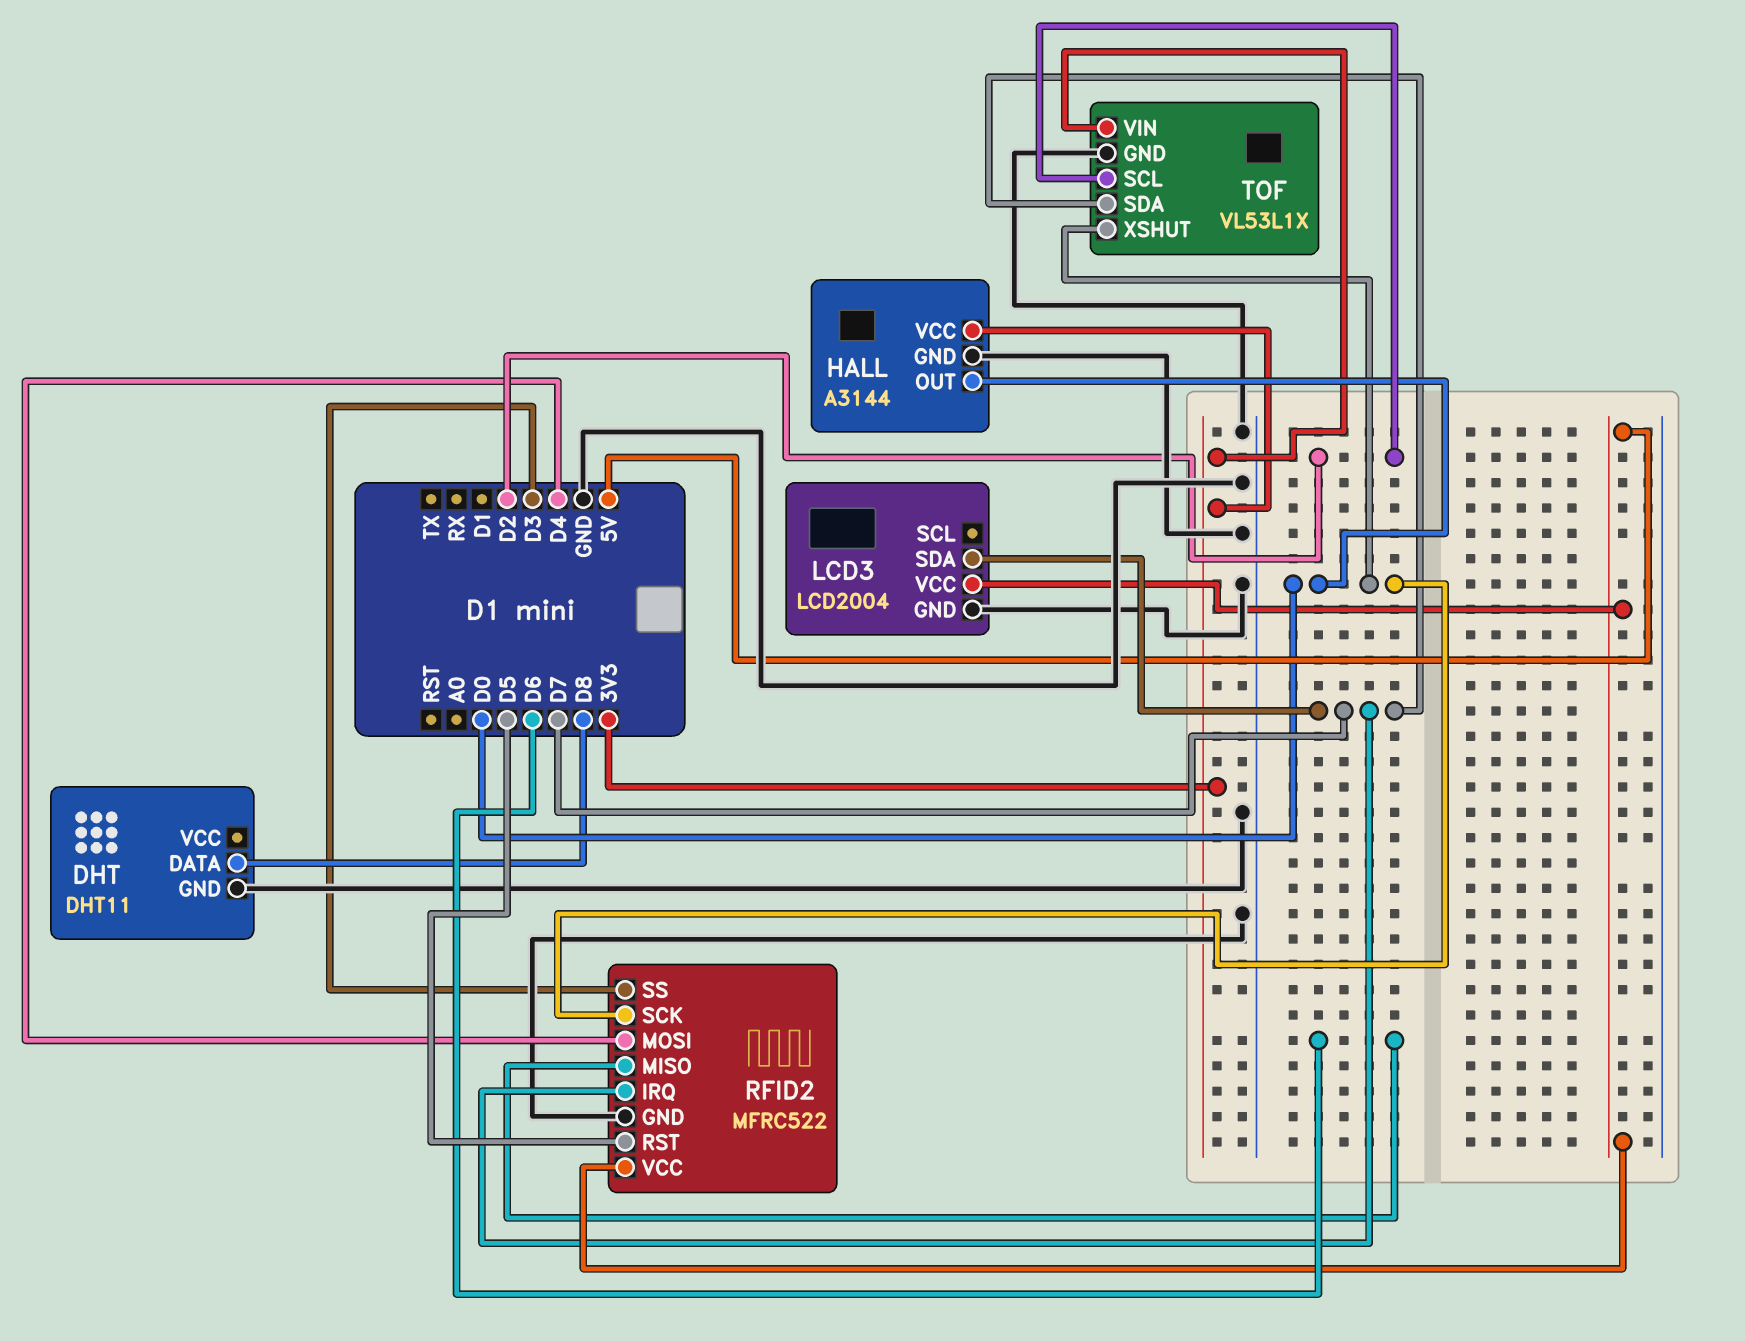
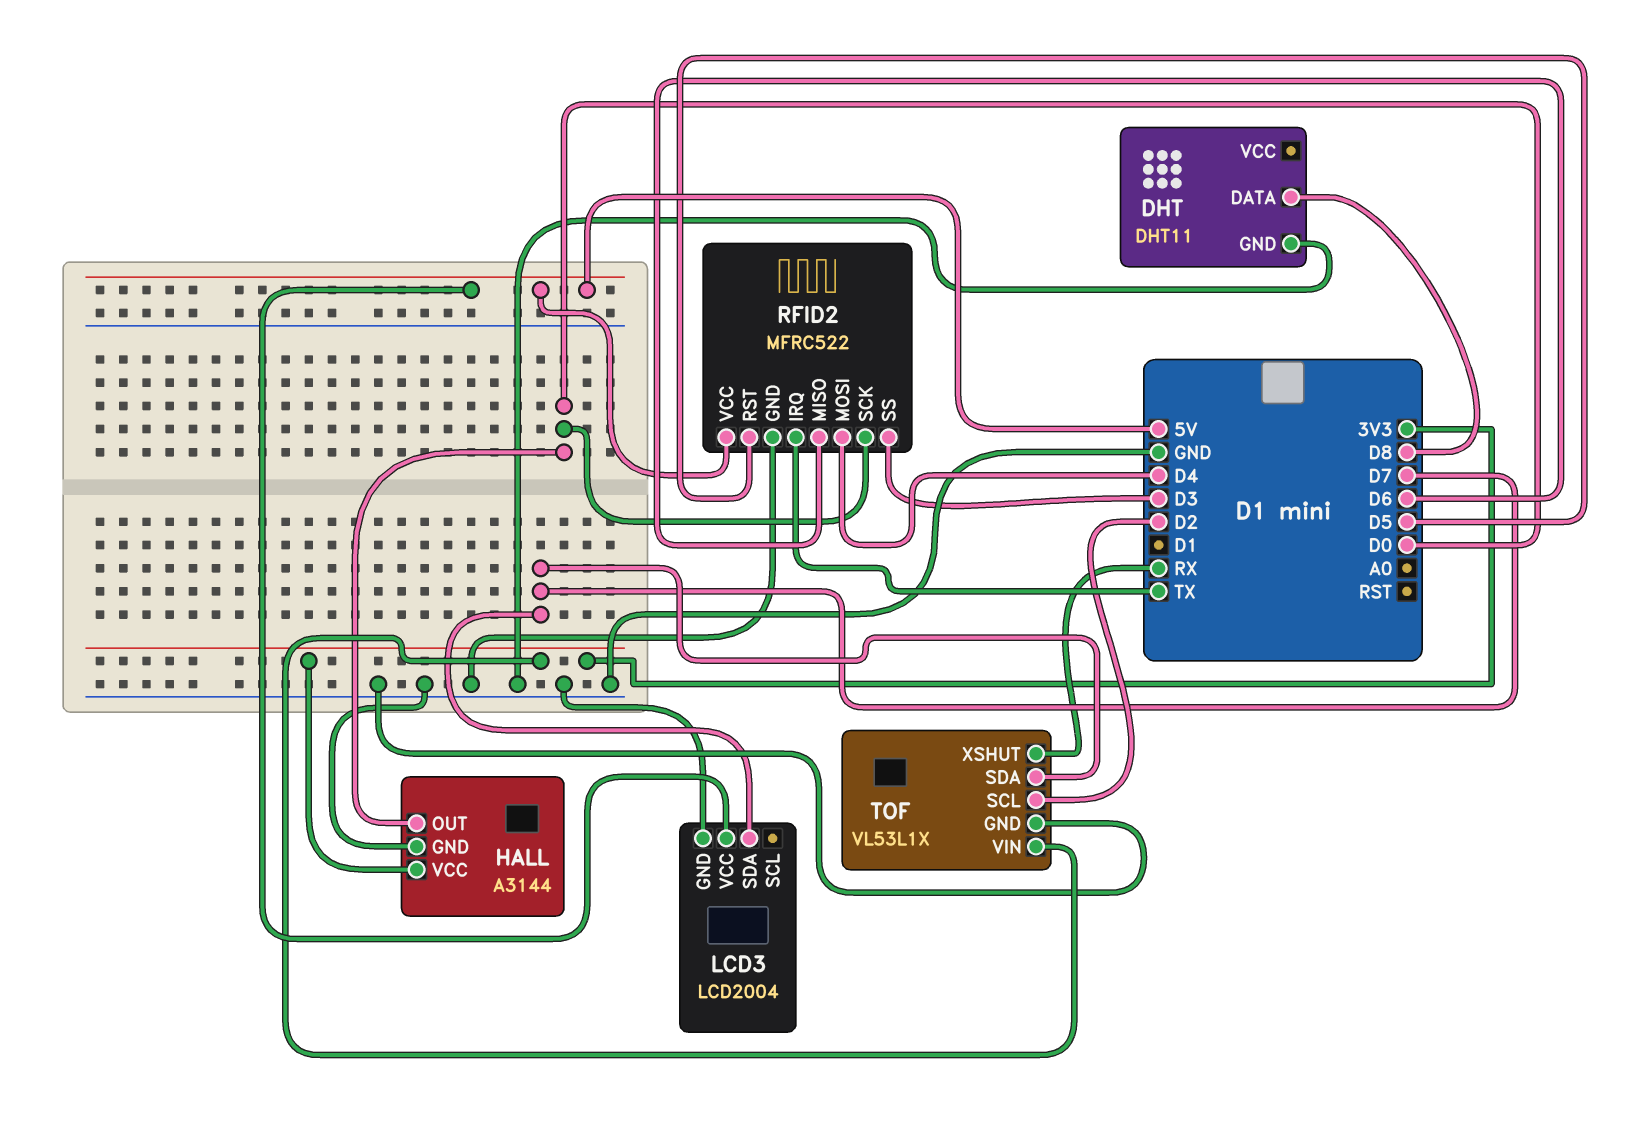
RFID2 pin IRQ: D7 -> TX
TOF pin XSHUT: D0 -> RX

